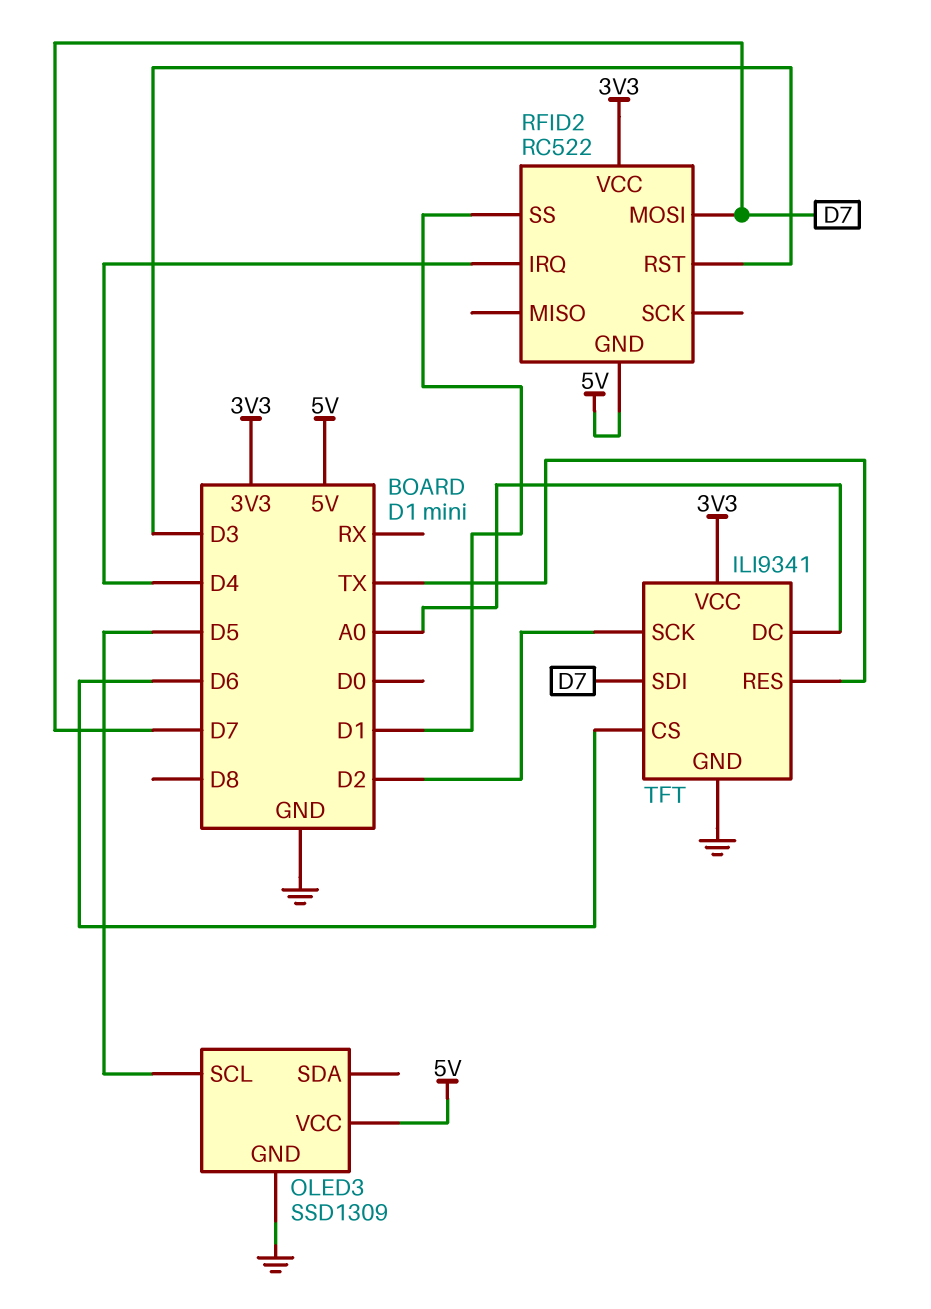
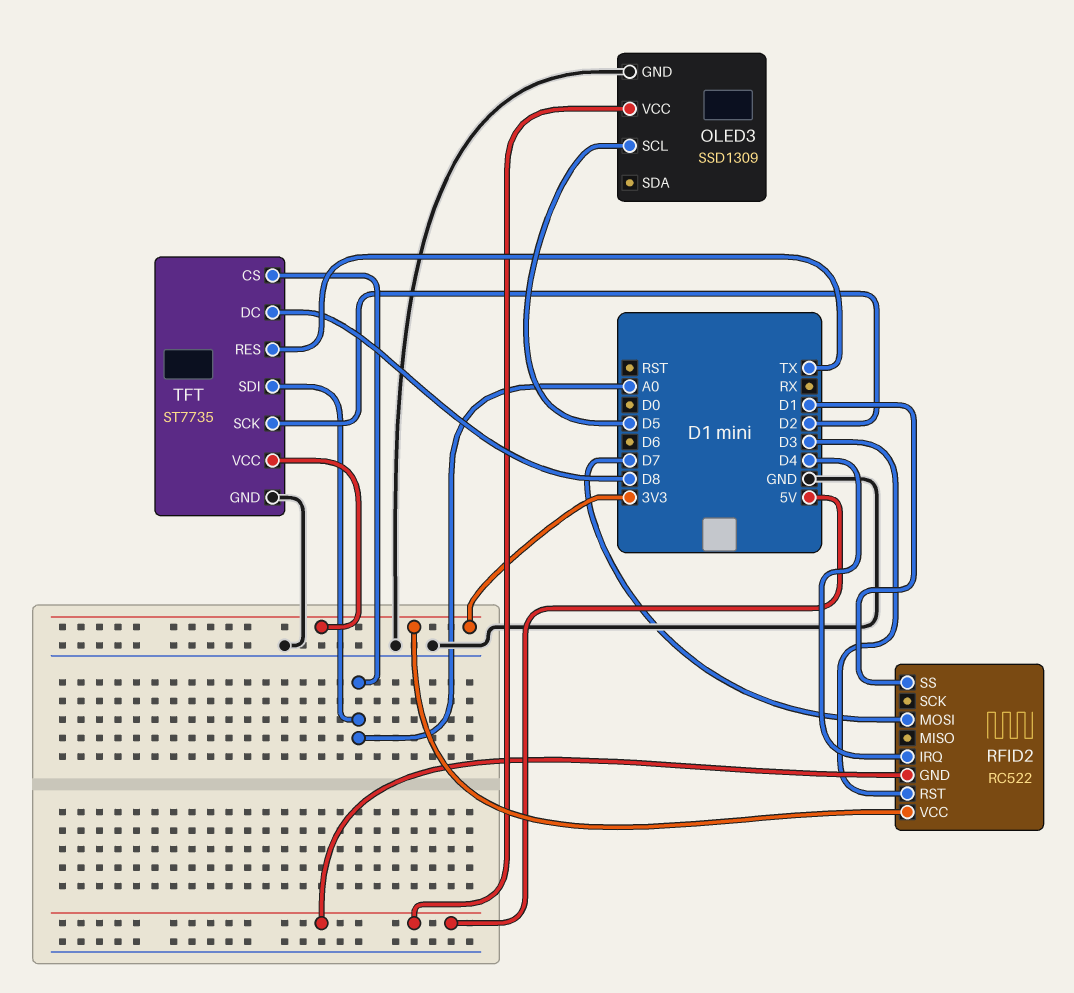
TFT: ILI9341 -> ST7735
TFT pin CS: D6 -> A0
TFT pin DC: A0 -> D8
TFT pin SDI: D7 -> A0

